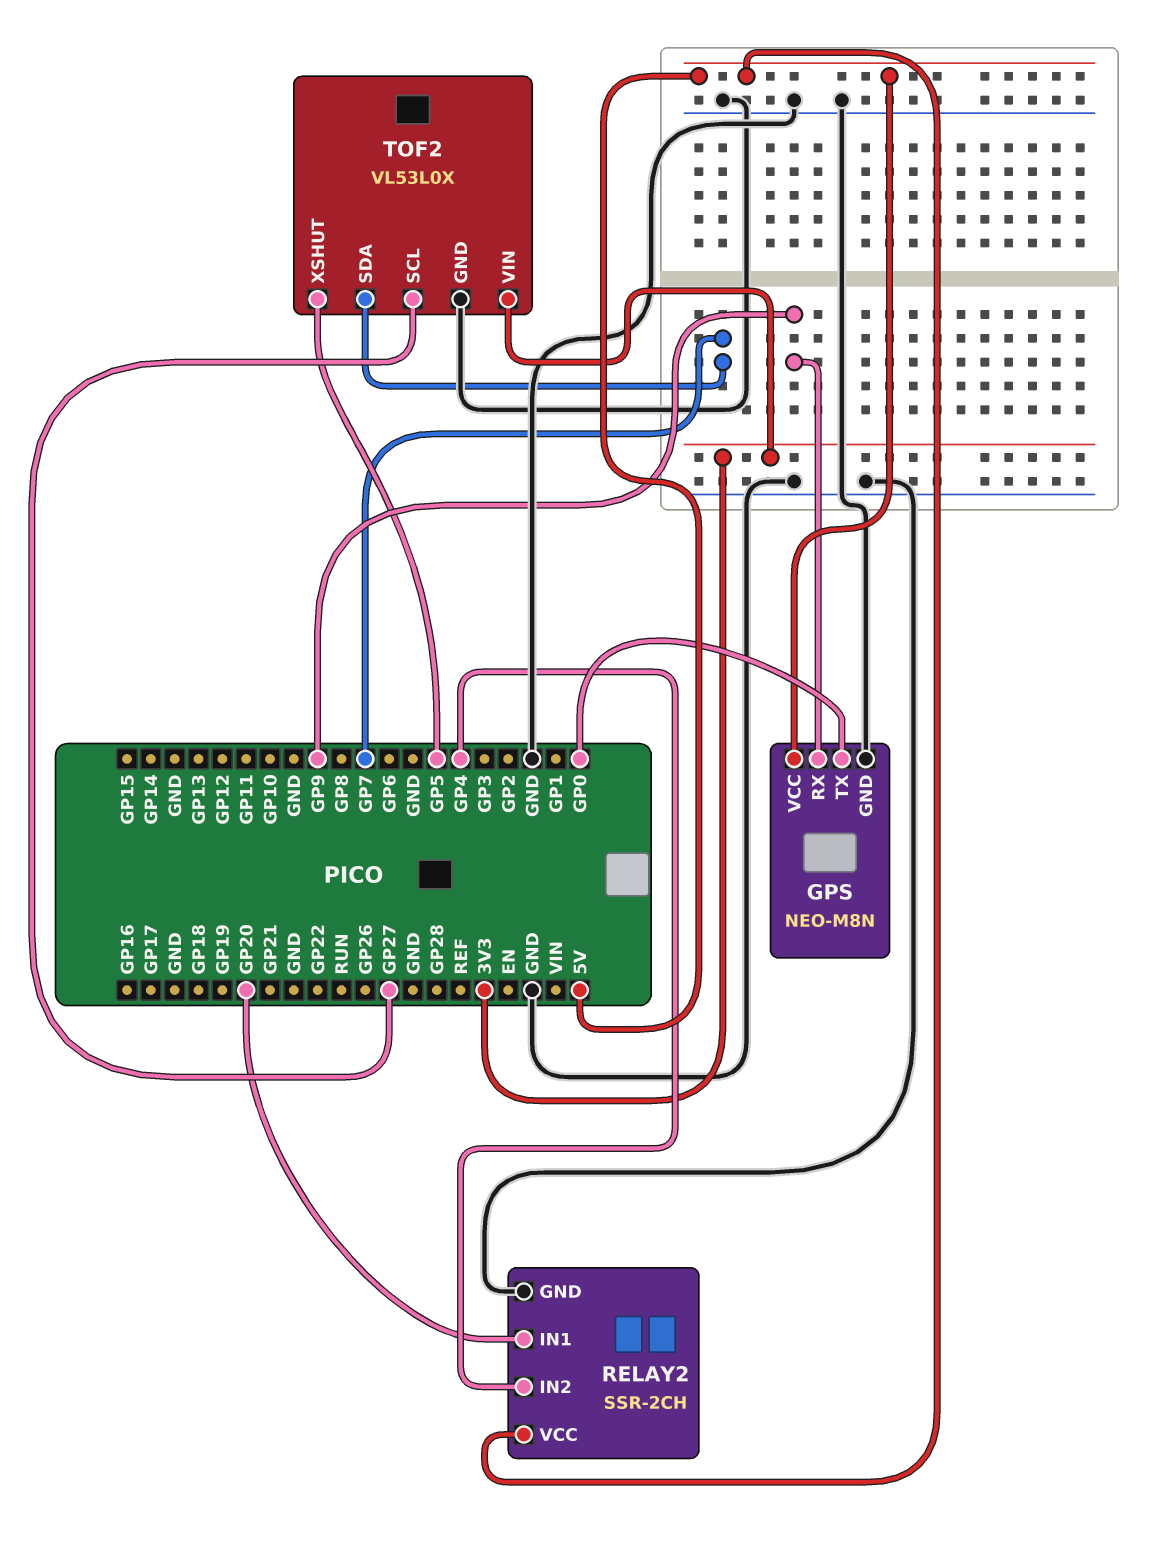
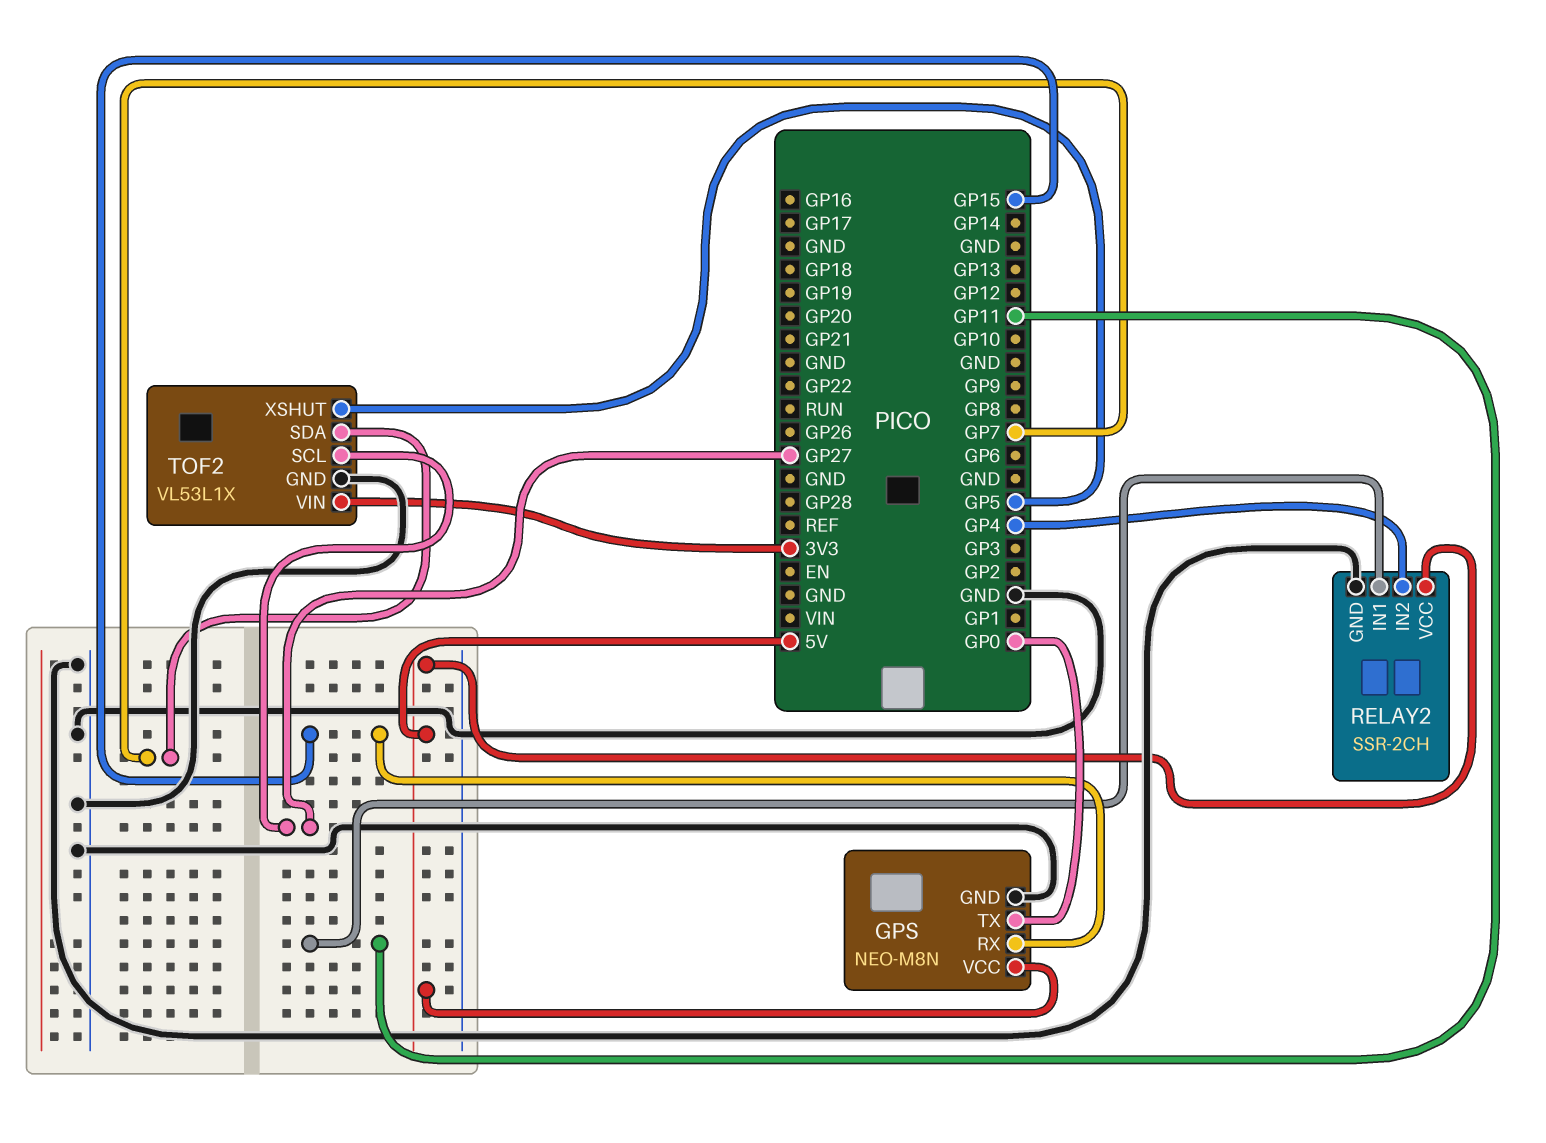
GPS pin RX: GP9 -> GP15
RELAY2 pin IN1: GP20 -> GP11
TOF2: VL53L0X -> VL53L1X

